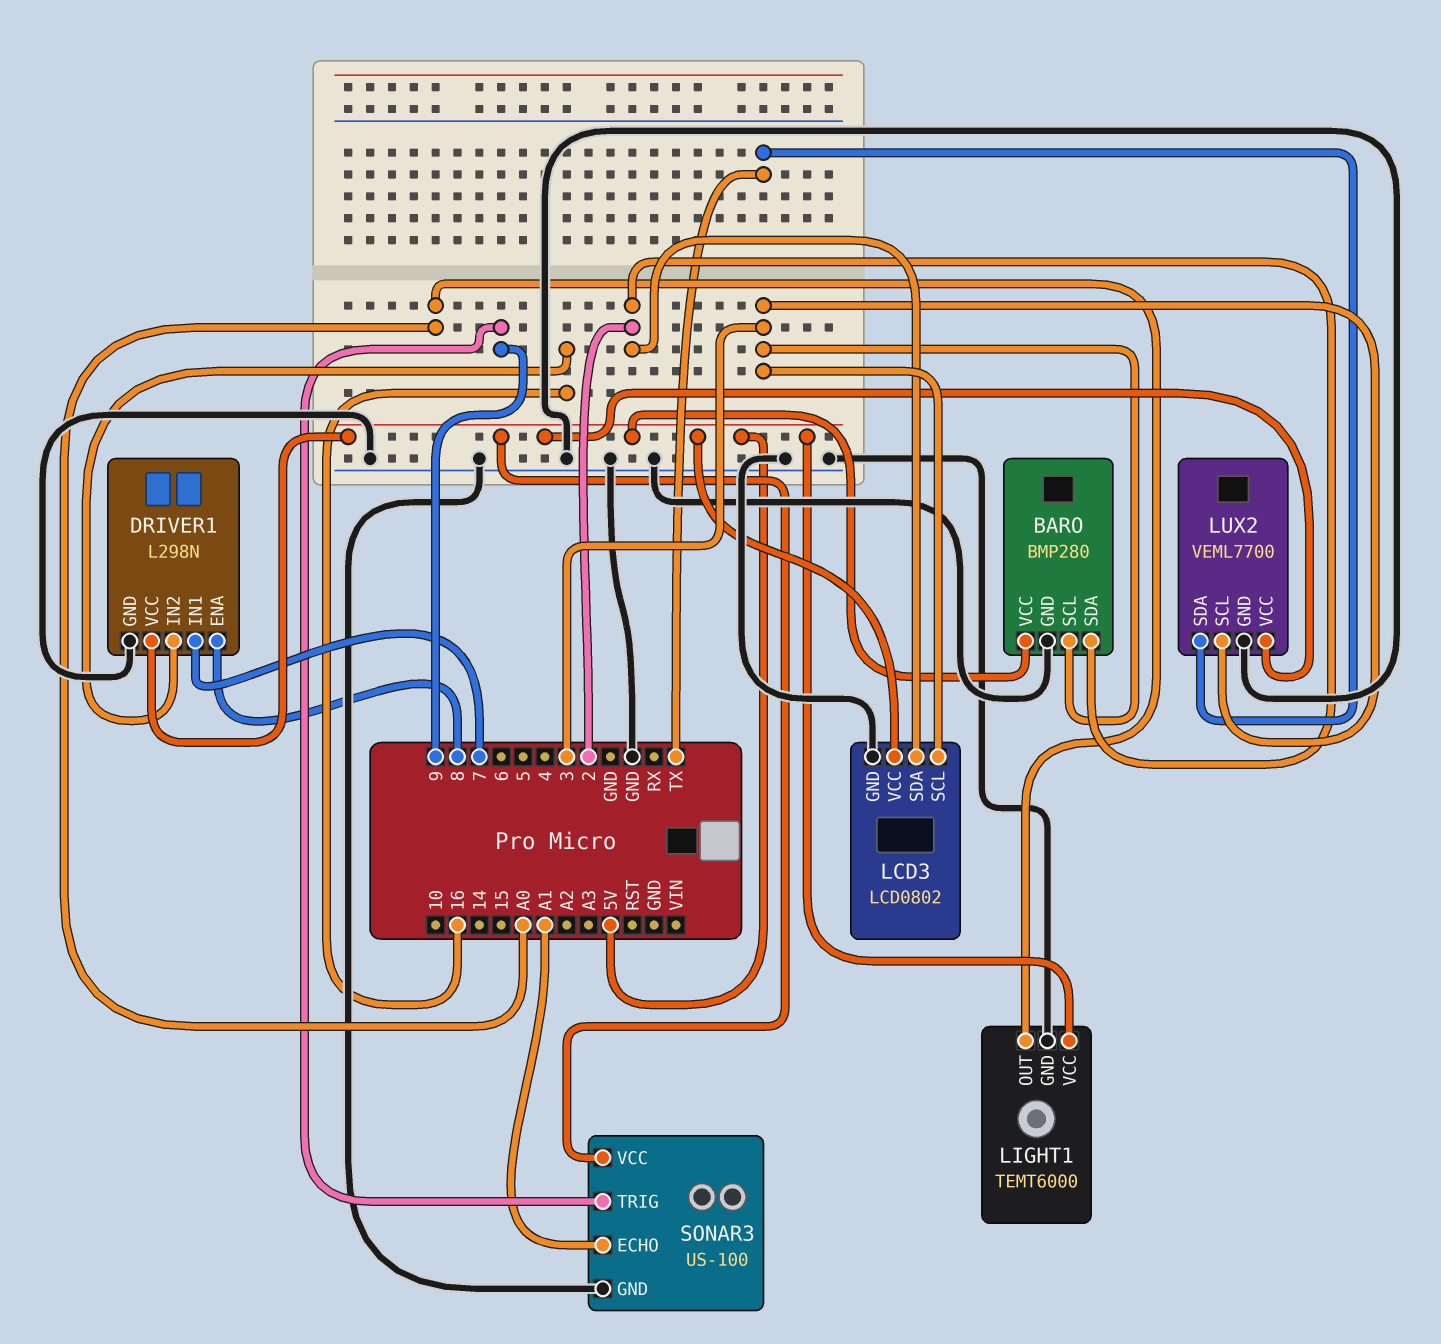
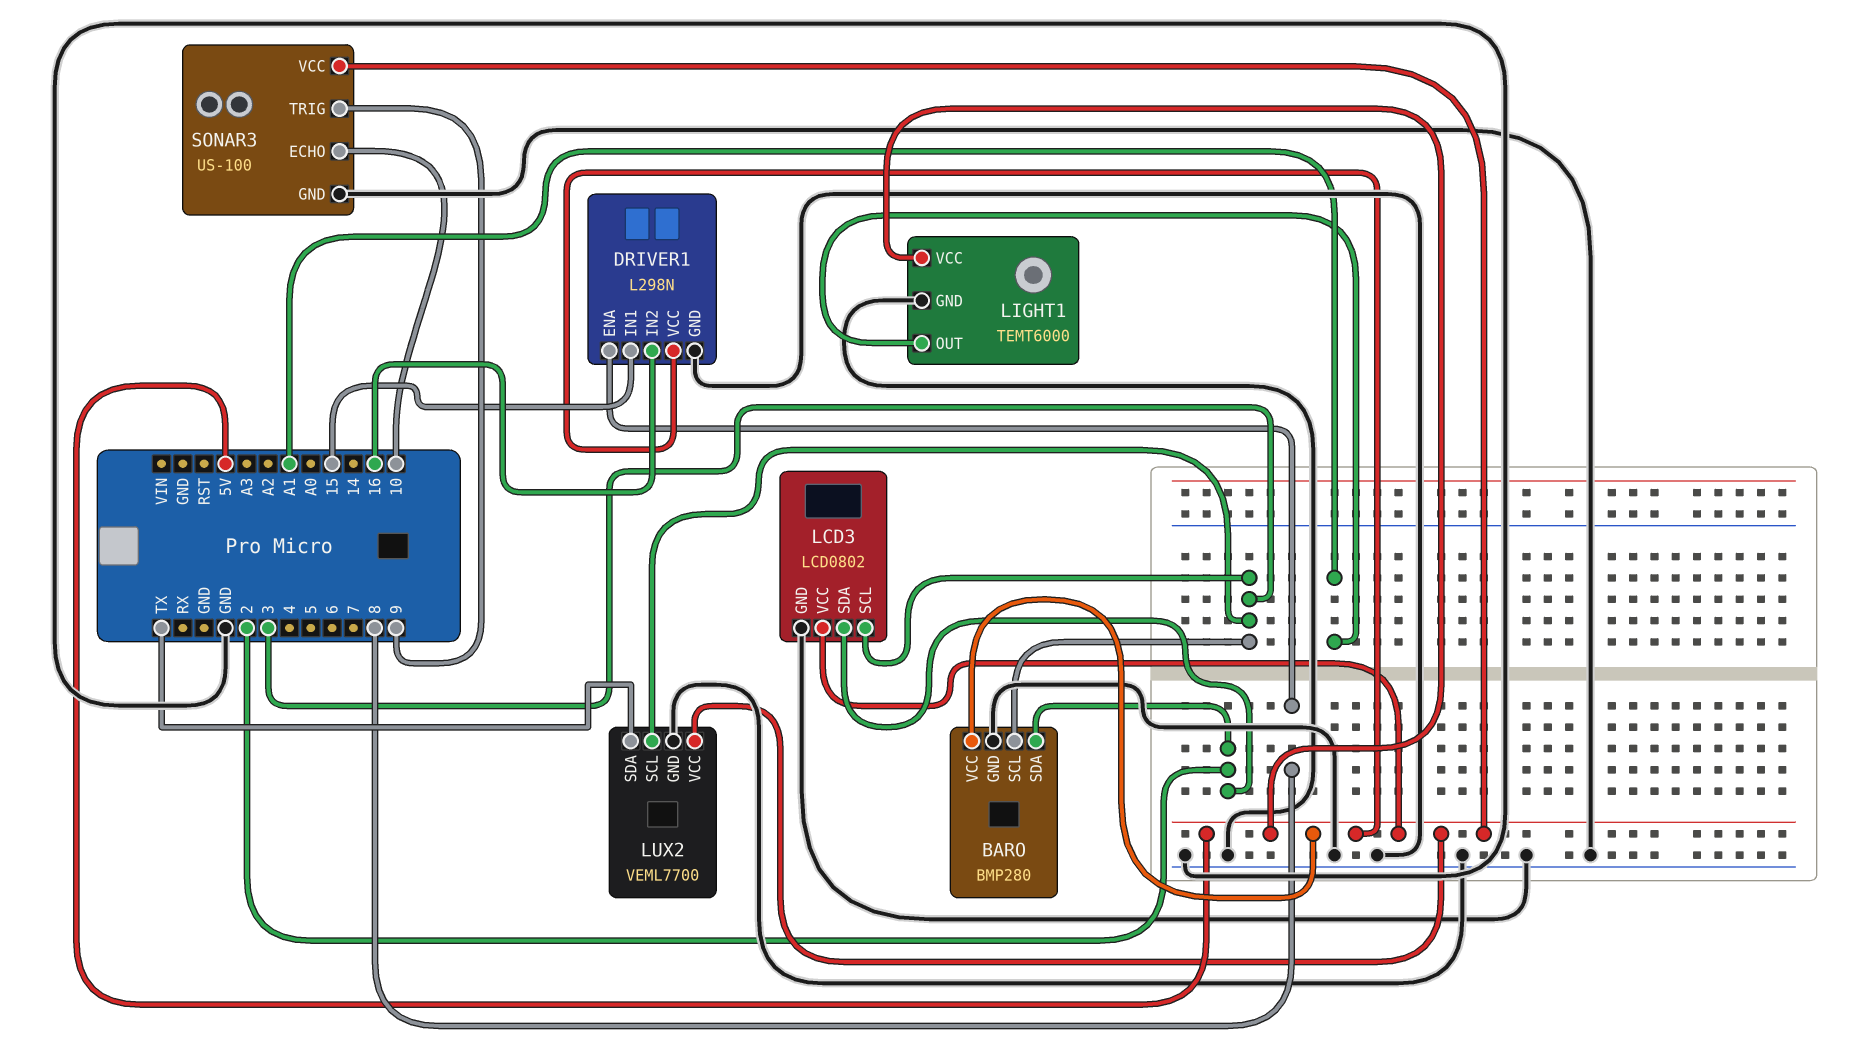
DRIVER1 pin IN1: 7 -> 15
LIGHT1 pin OUT: A0 -> A1
SONAR3 pin ECHO: A1 -> 10

